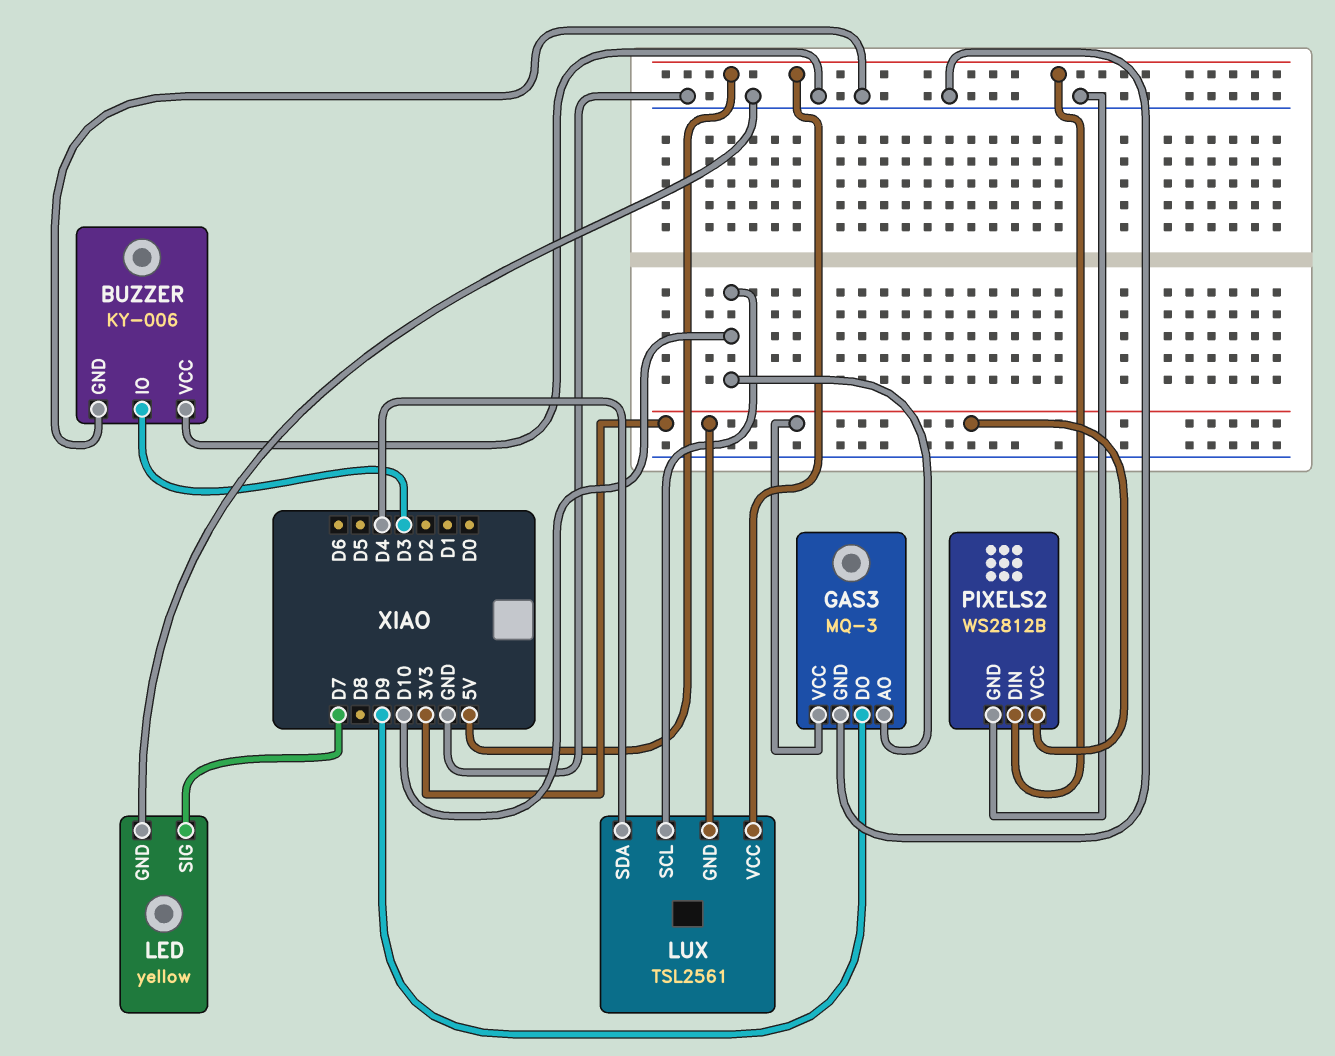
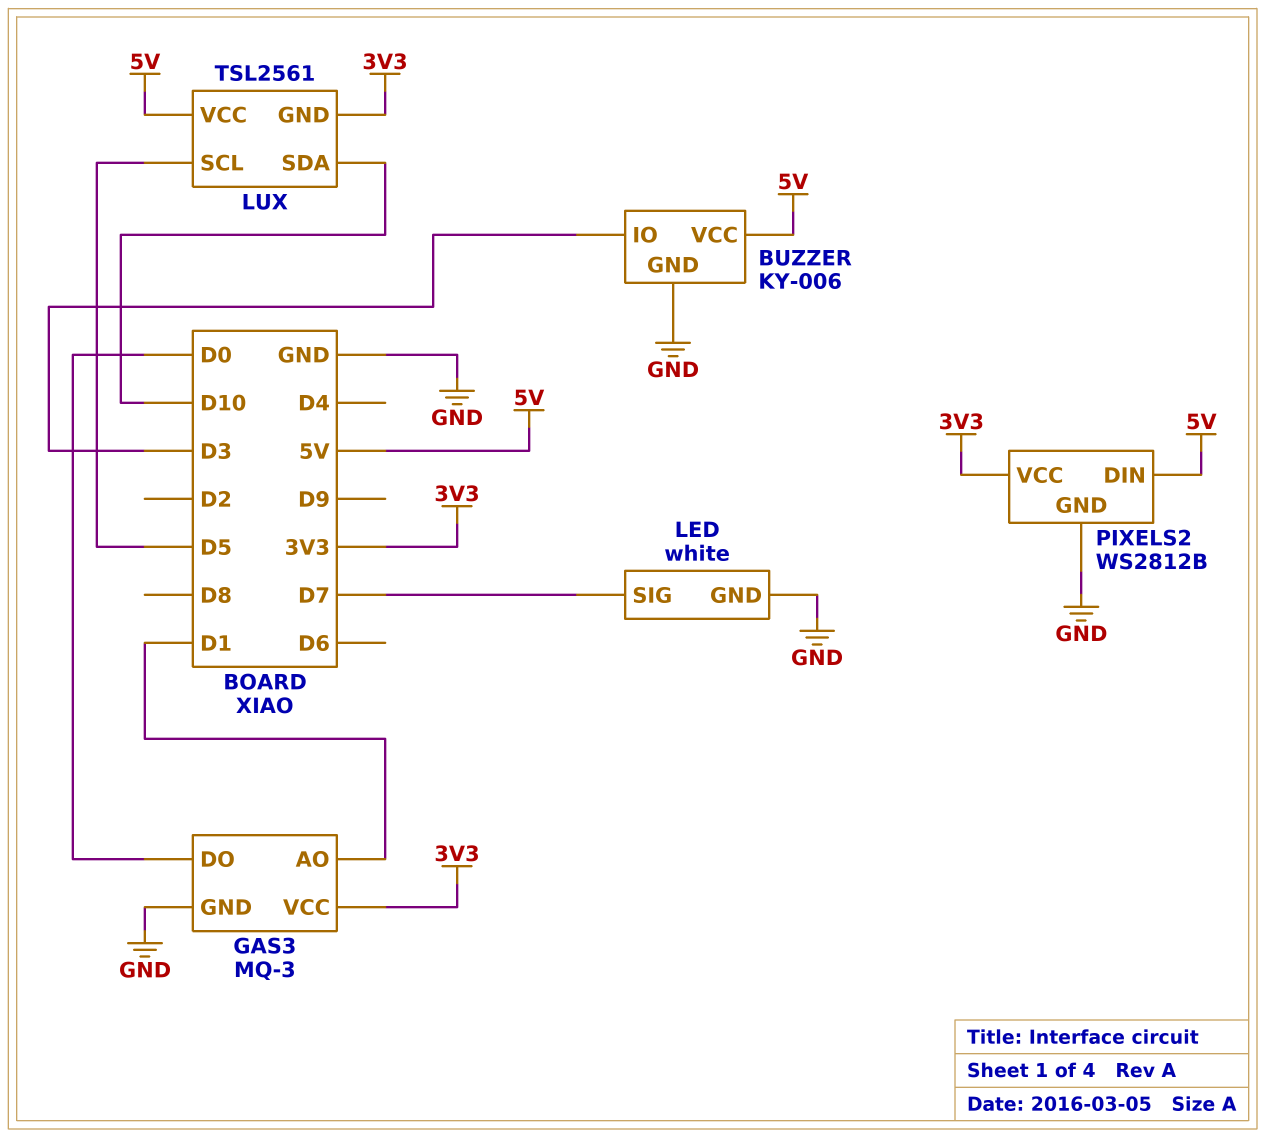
BUZZER pin VCC: GND -> 5V
GAS3 pin AO: D10 -> D1
GAS3 pin DO: D9 -> D0
LED: yellow -> white
LUX pin SCL: D10 -> D5
LUX pin SDA: D4 -> D10

